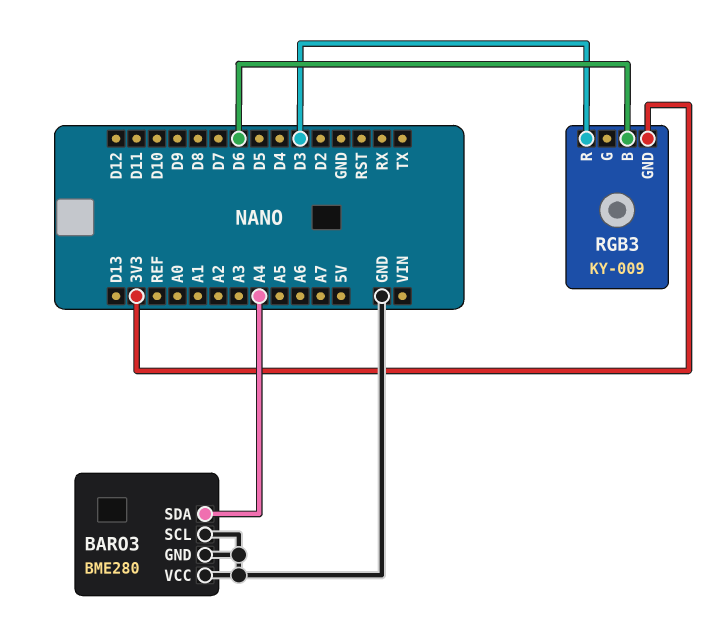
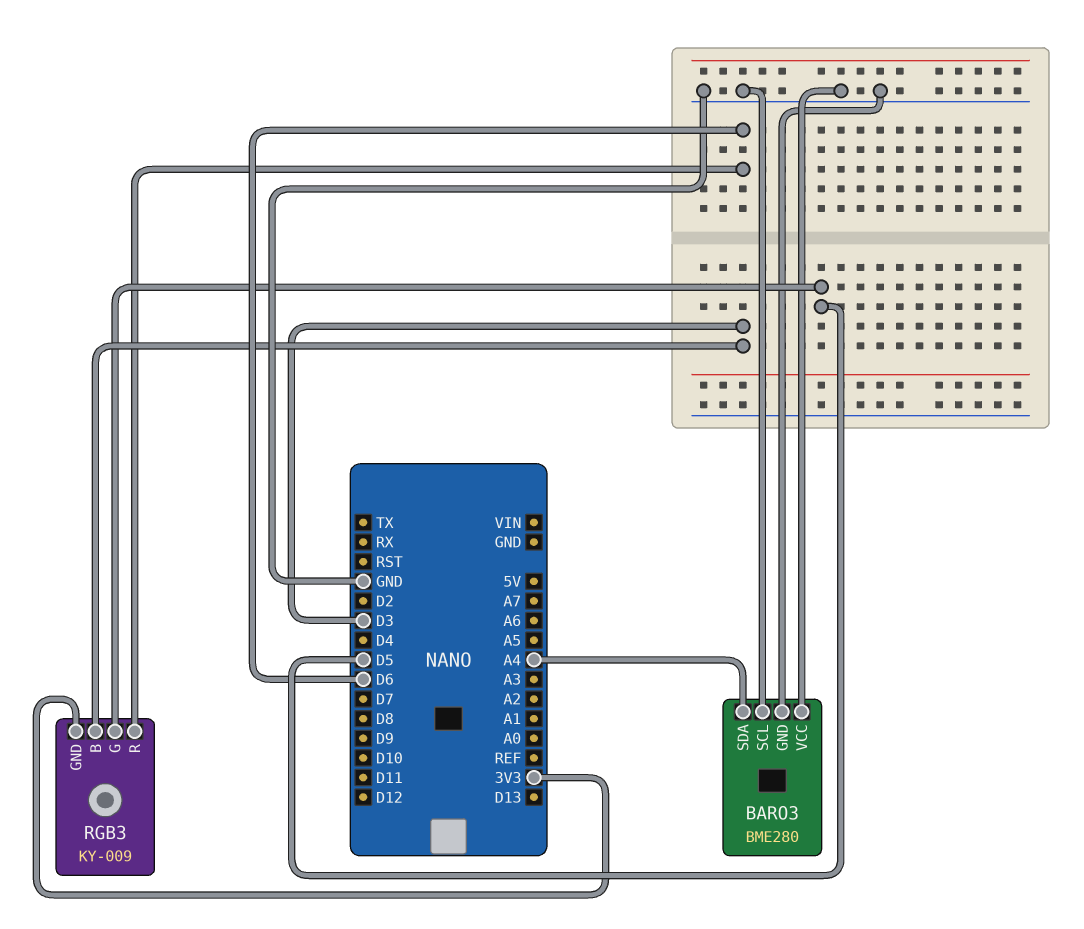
RGB3 pin B: D6 -> D3
RGB3 pin G: none -> D5
RGB3 pin R: D3 -> D6

